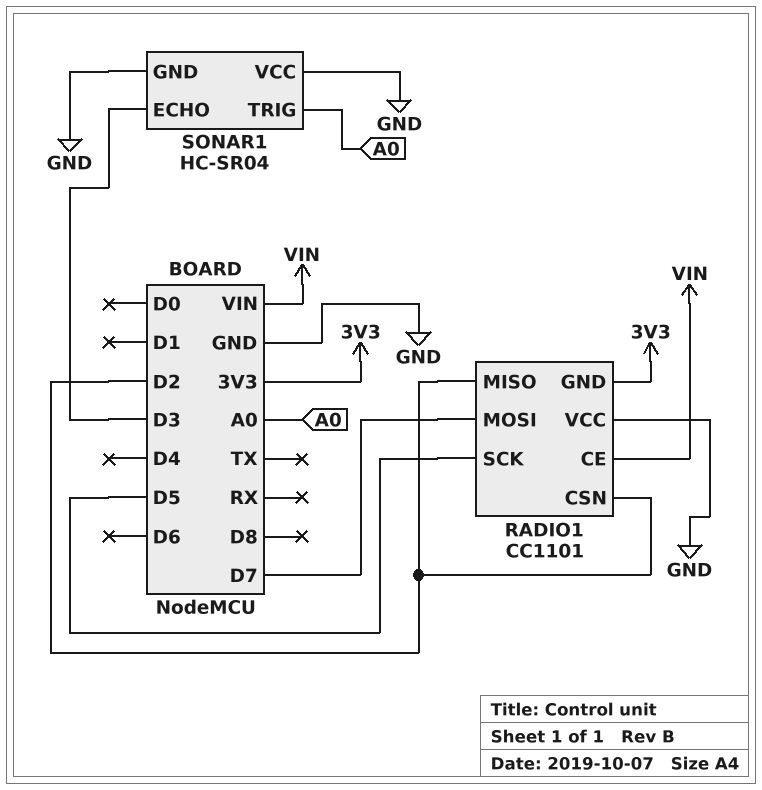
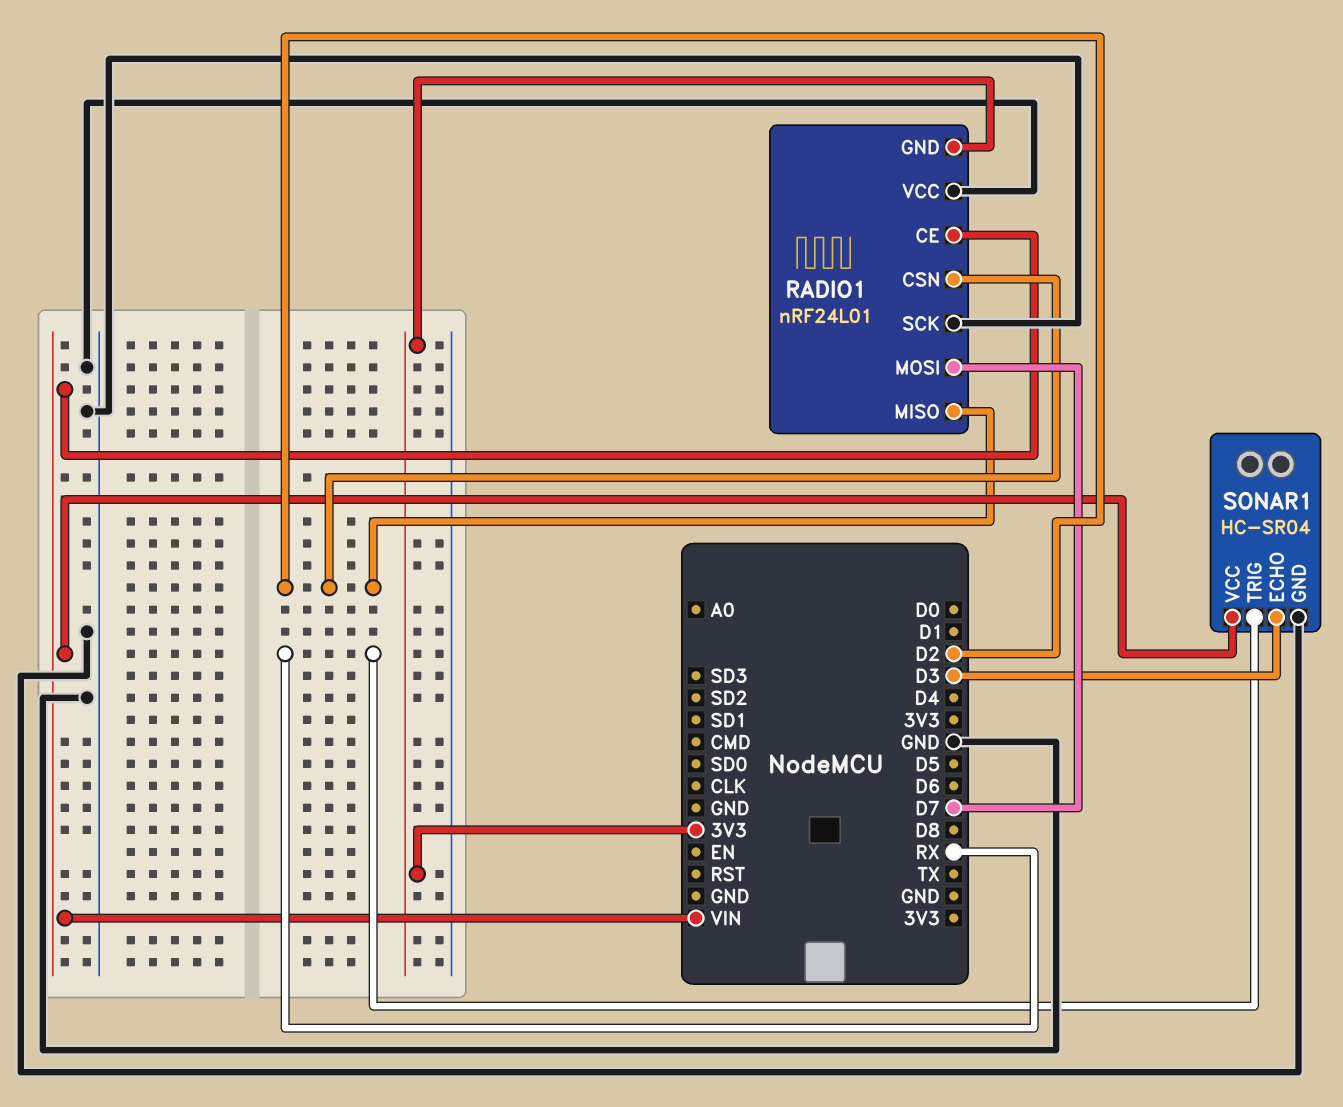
RADIO1: CC1101 -> nRF24L01
RADIO1 pin SCK: D5 -> GND
SONAR1 pin TRIG: A0 -> RX
SONAR1 pin VCC: GND -> VIN

